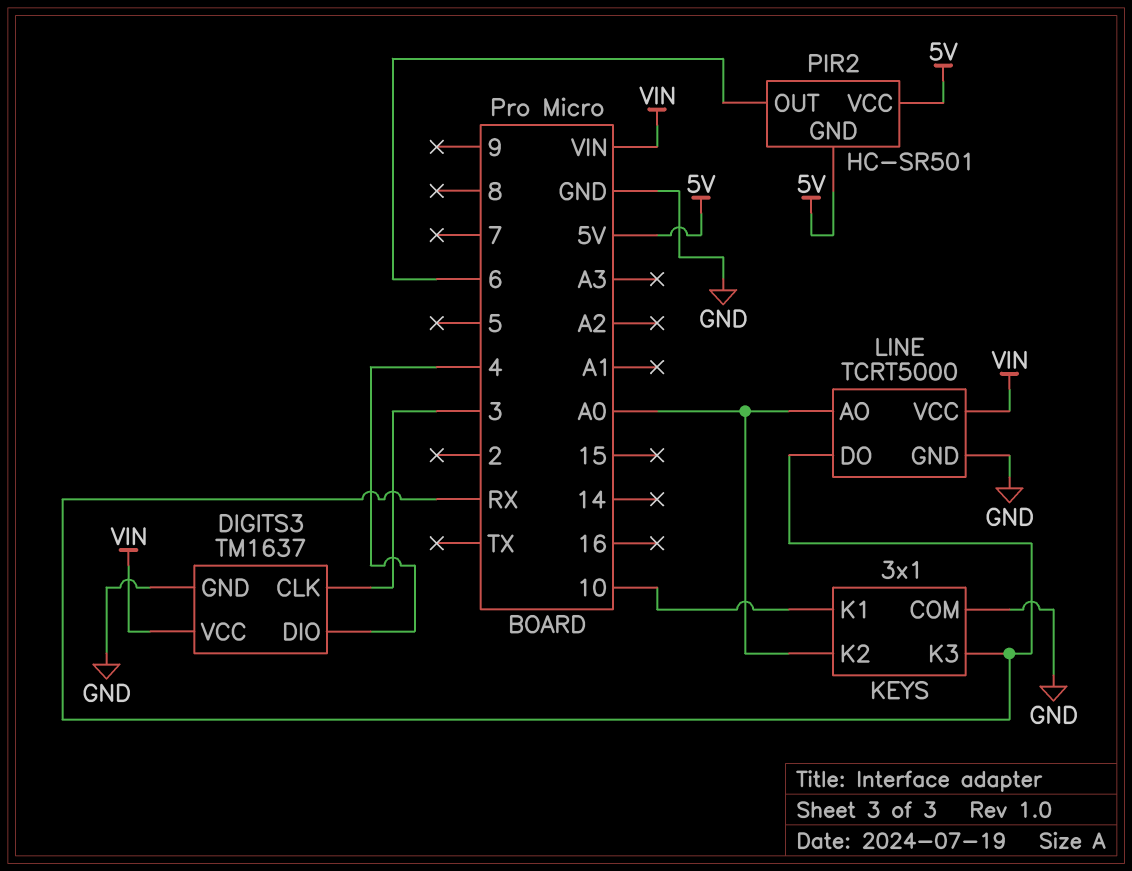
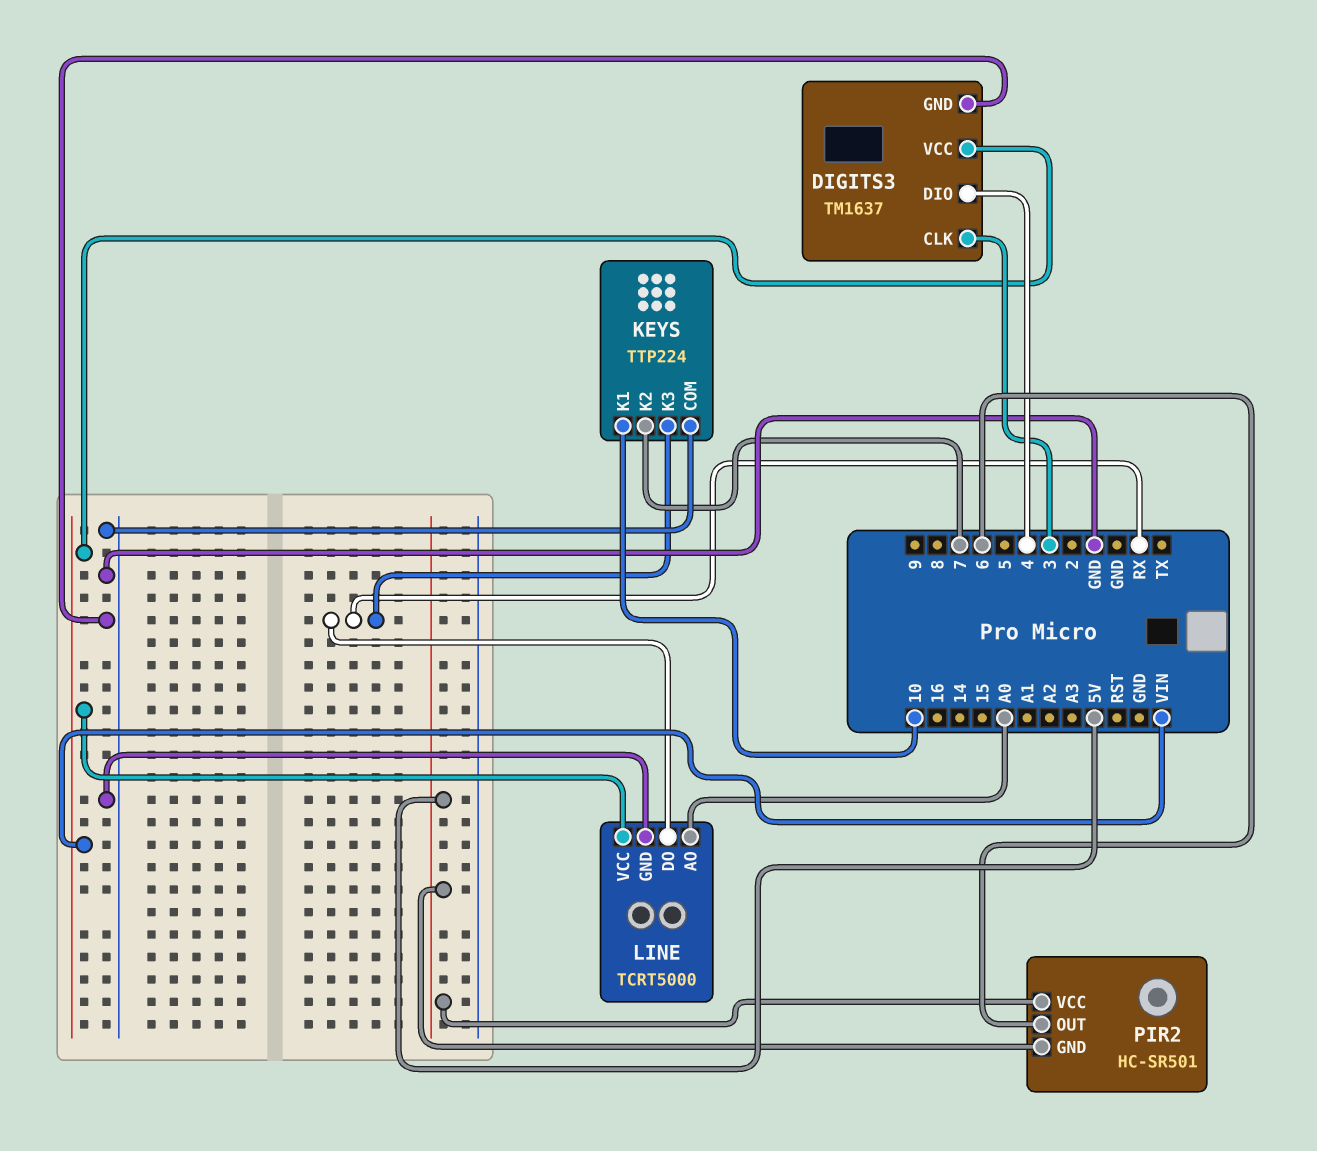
KEYS: 3x1 -> TTP224
KEYS pin K2: A0 -> 7

